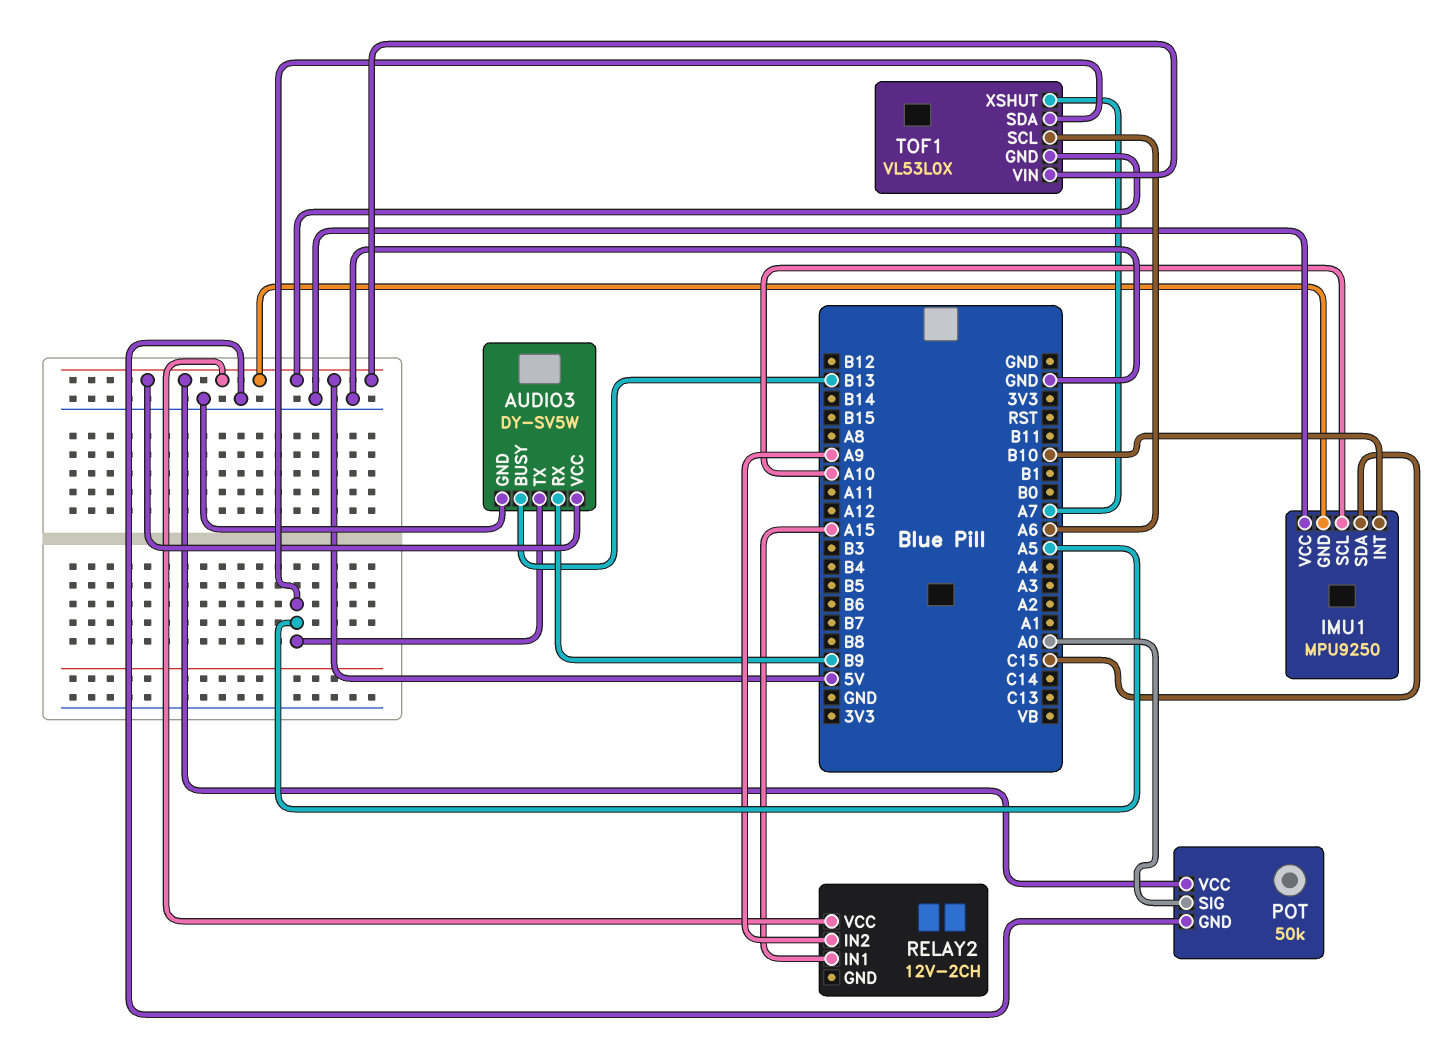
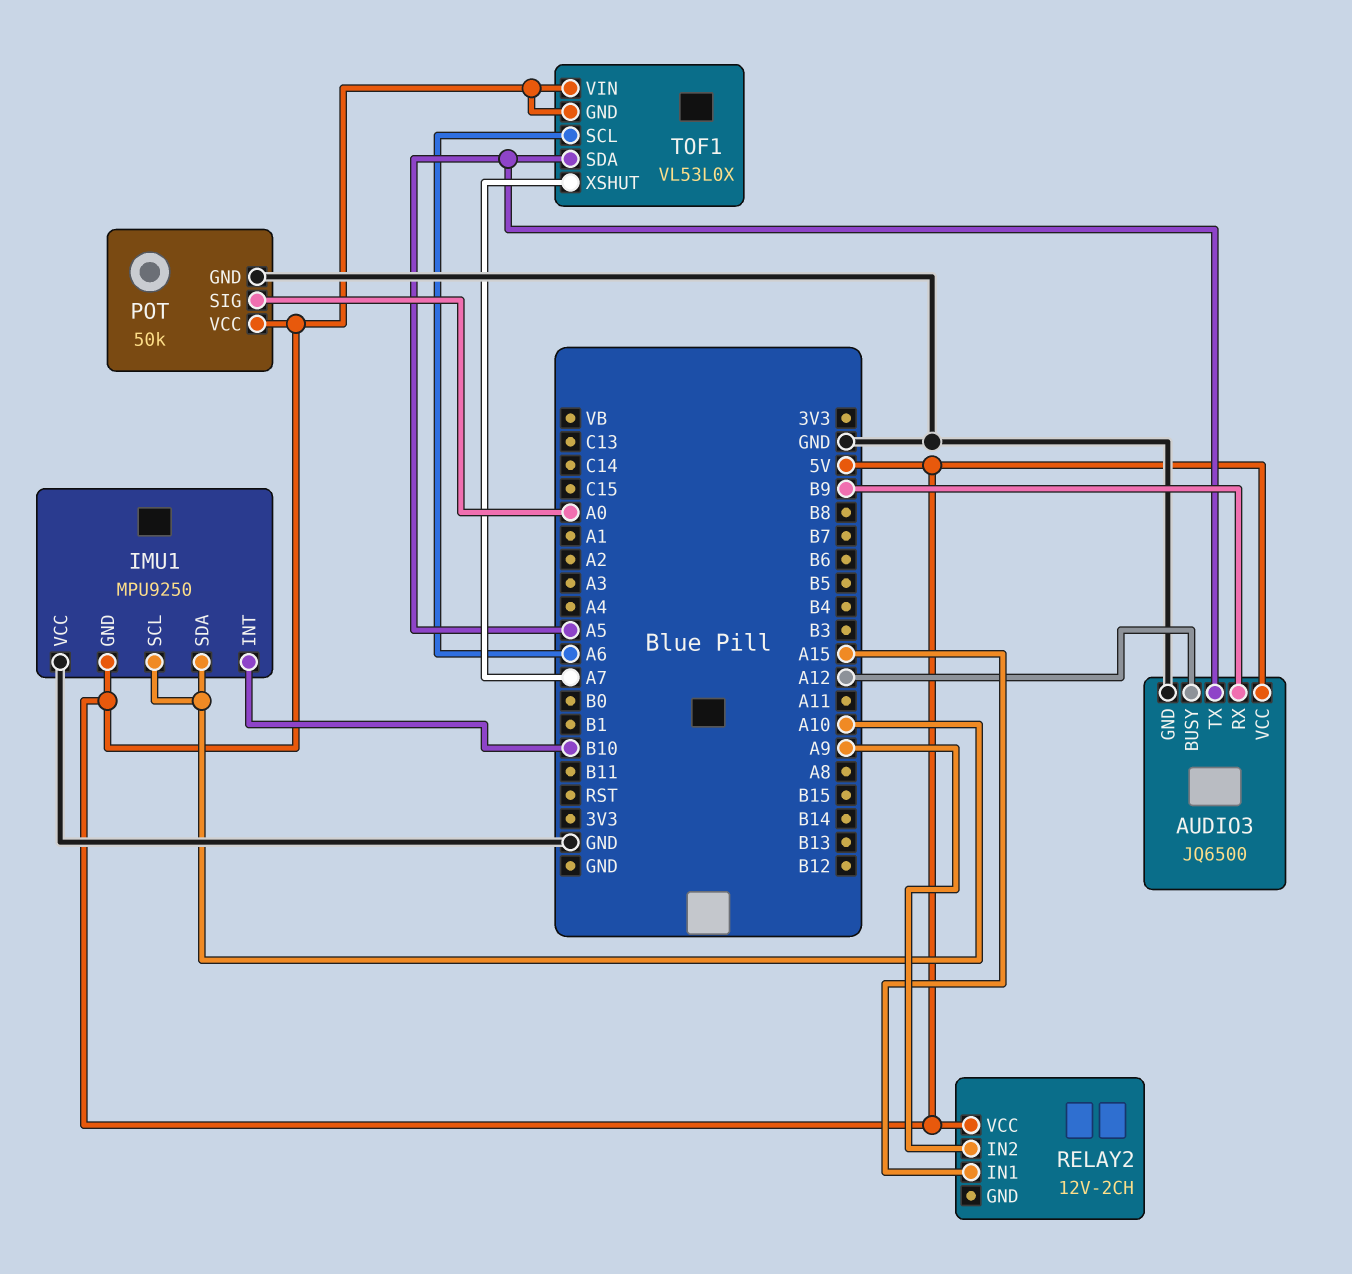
AUDIO3: DY-SV5W -> JQ6500
AUDIO3 pin BUSY: B13 -> A12
IMU1 pin SDA: C15 -> A10

